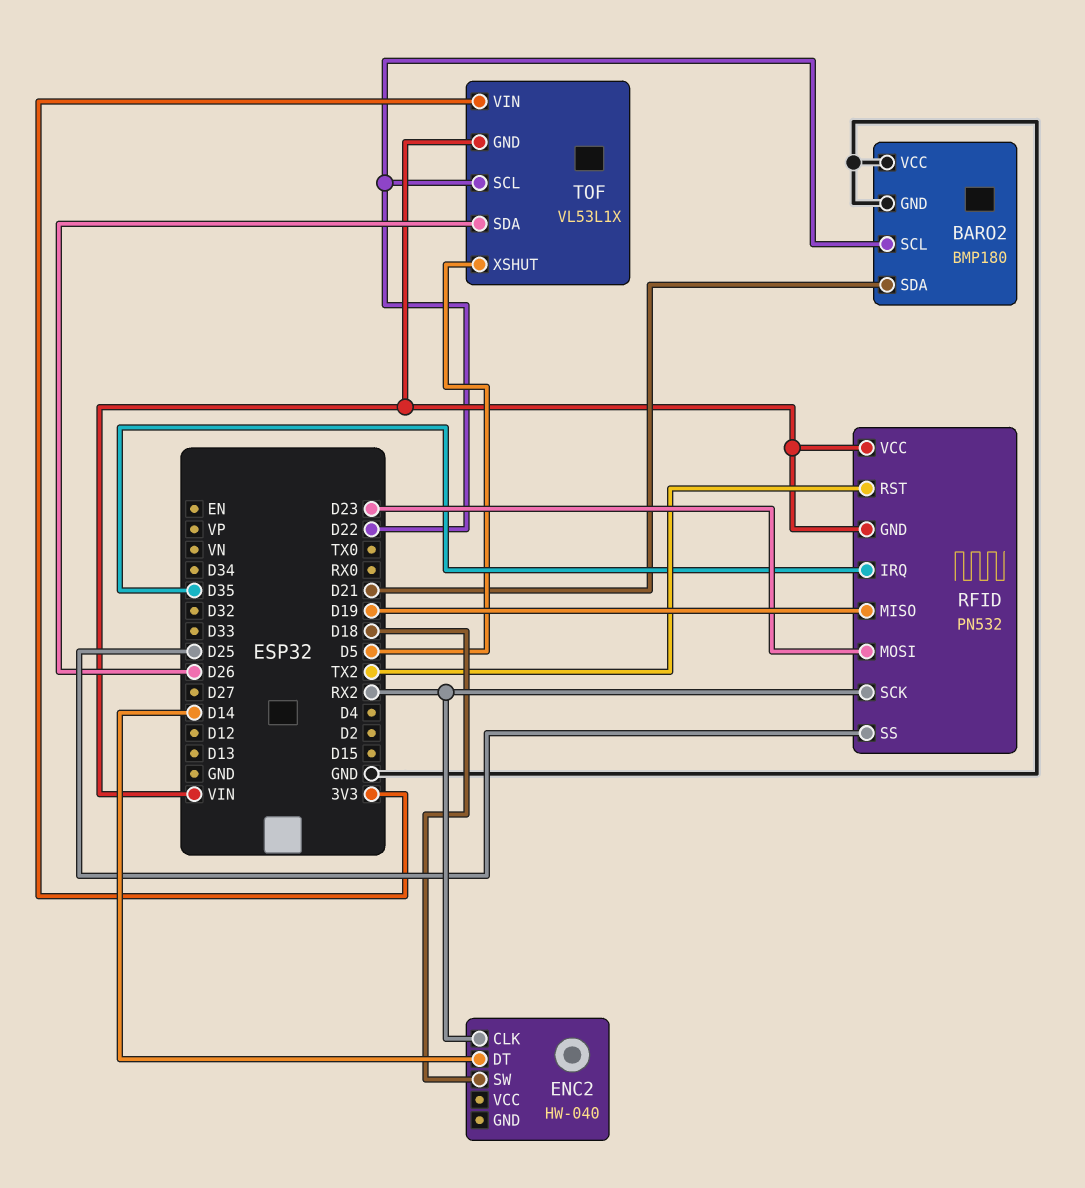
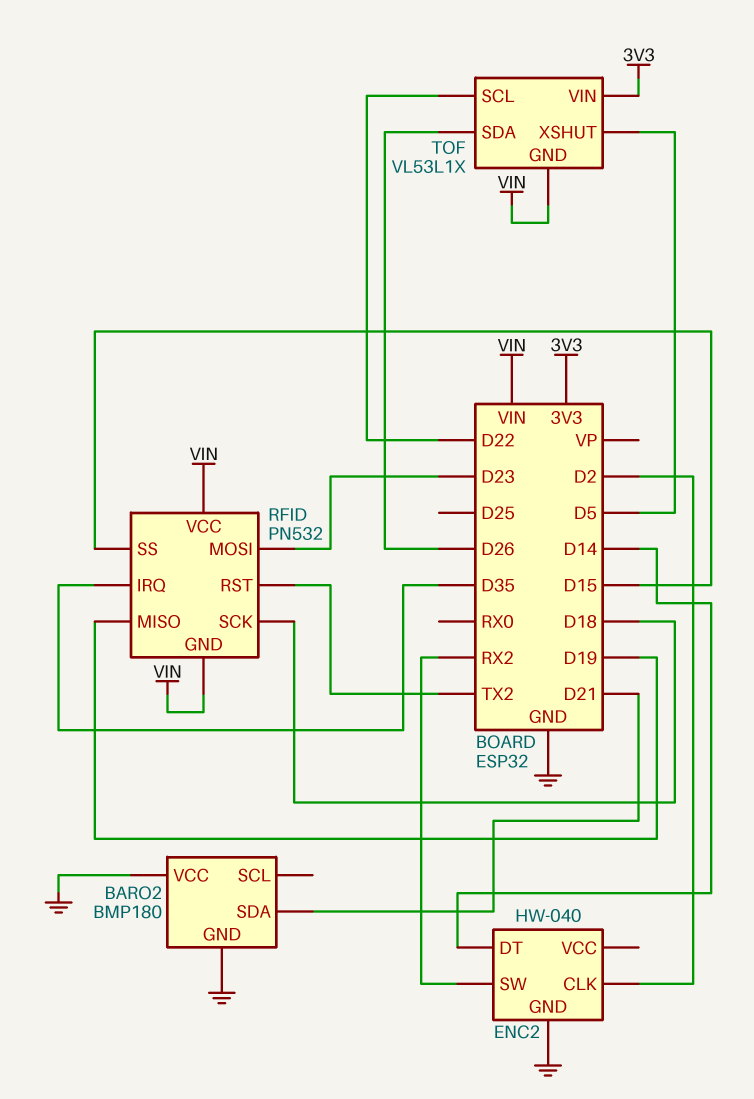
BARO2 pin SCL: D22 -> none
ENC2 pin CLK: RX2 -> D2
ENC2 pin GND: none -> GND
ENC2 pin SW: D18 -> RX2
RFID pin SCK: RX2 -> D18
RFID pin SS: D25 -> D15

